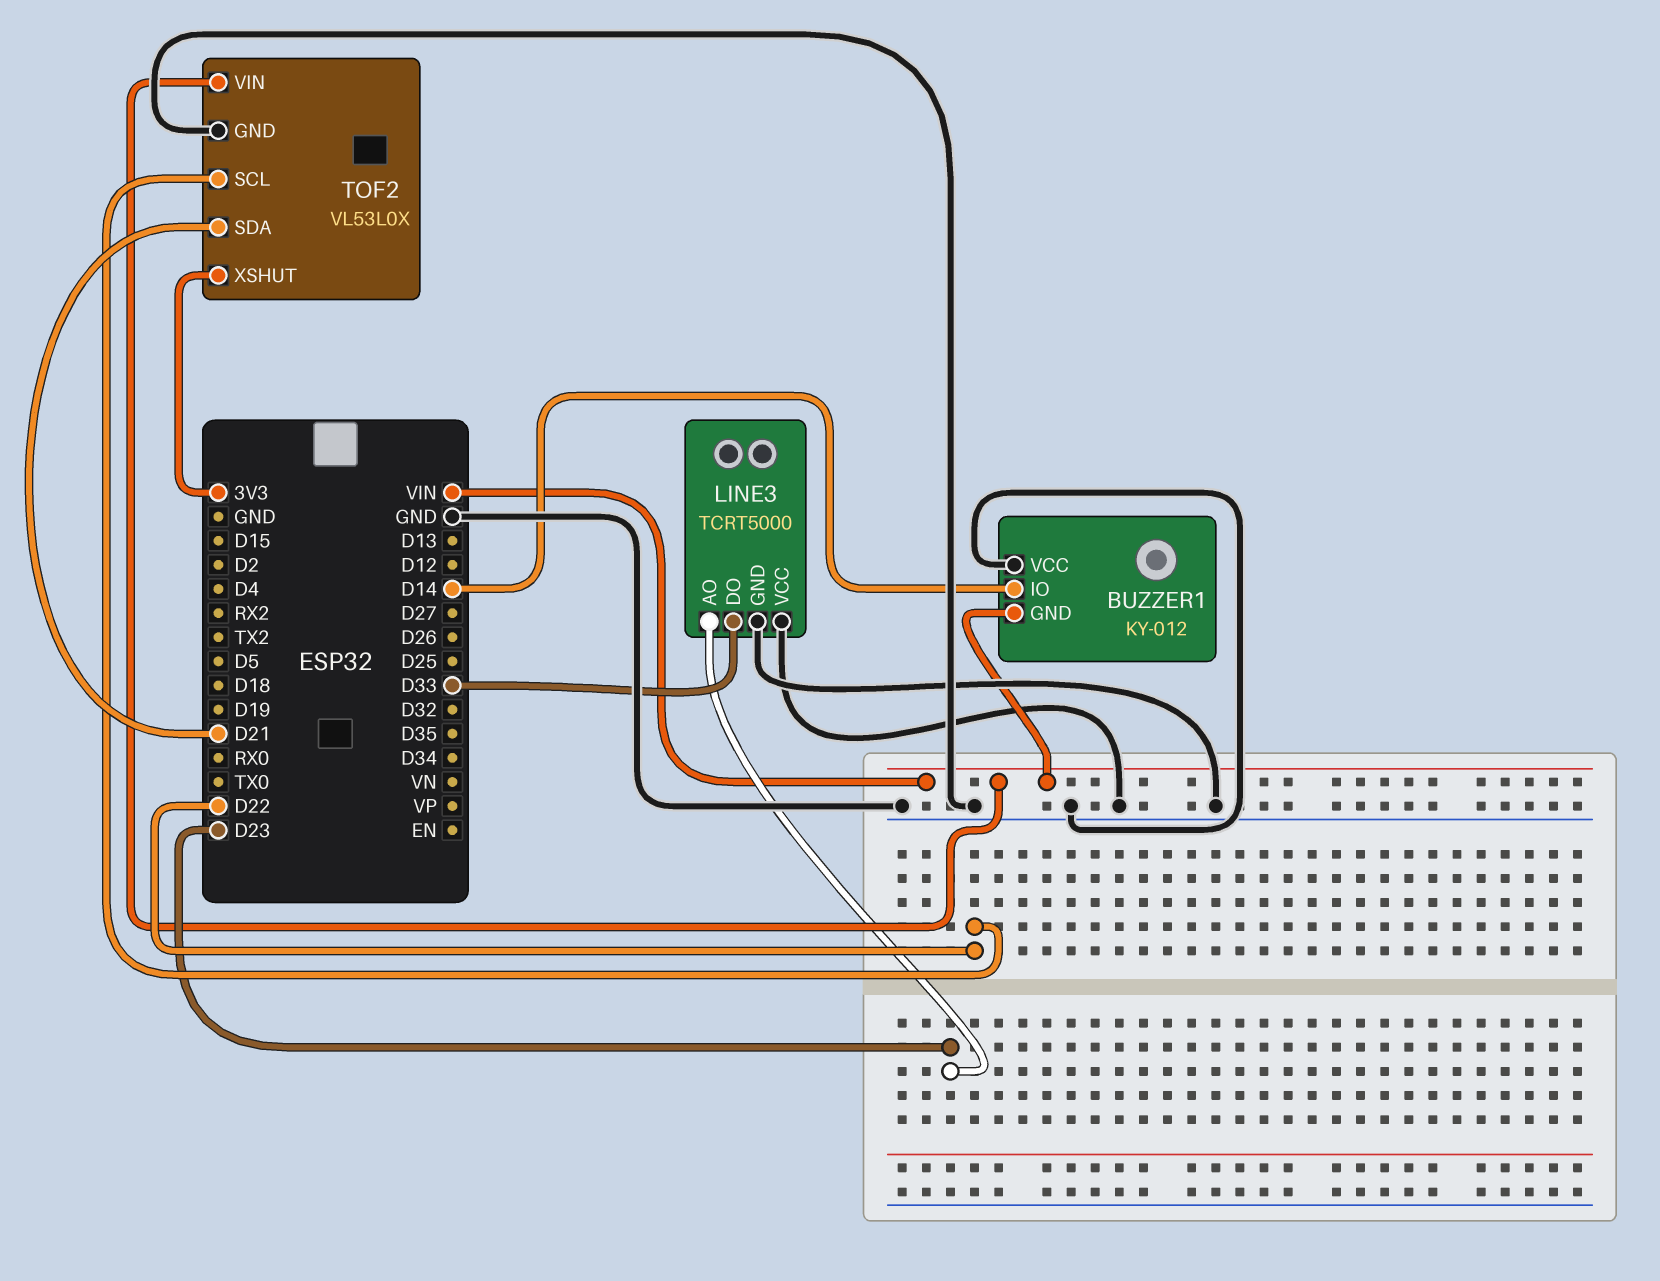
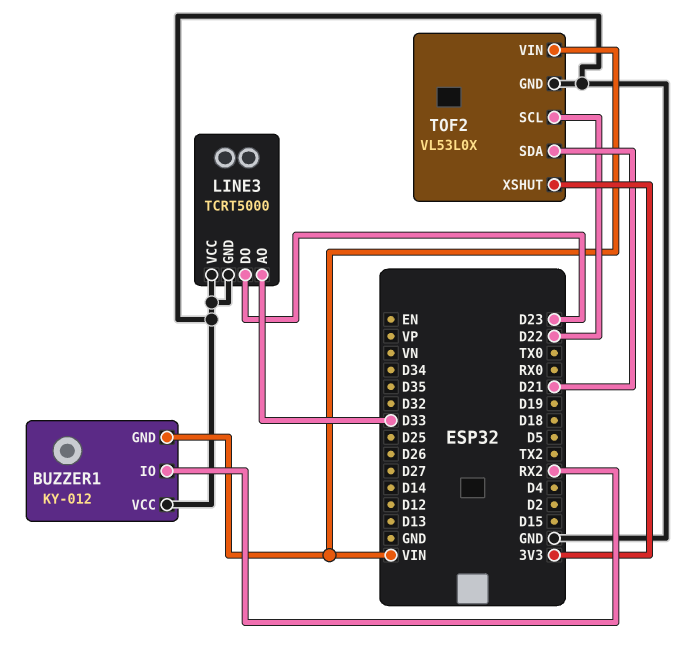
BUZZER1 pin IO: D14 -> RX2
LINE3 pin AO: D23 -> D33
LINE3 pin DO: D33 -> D23

